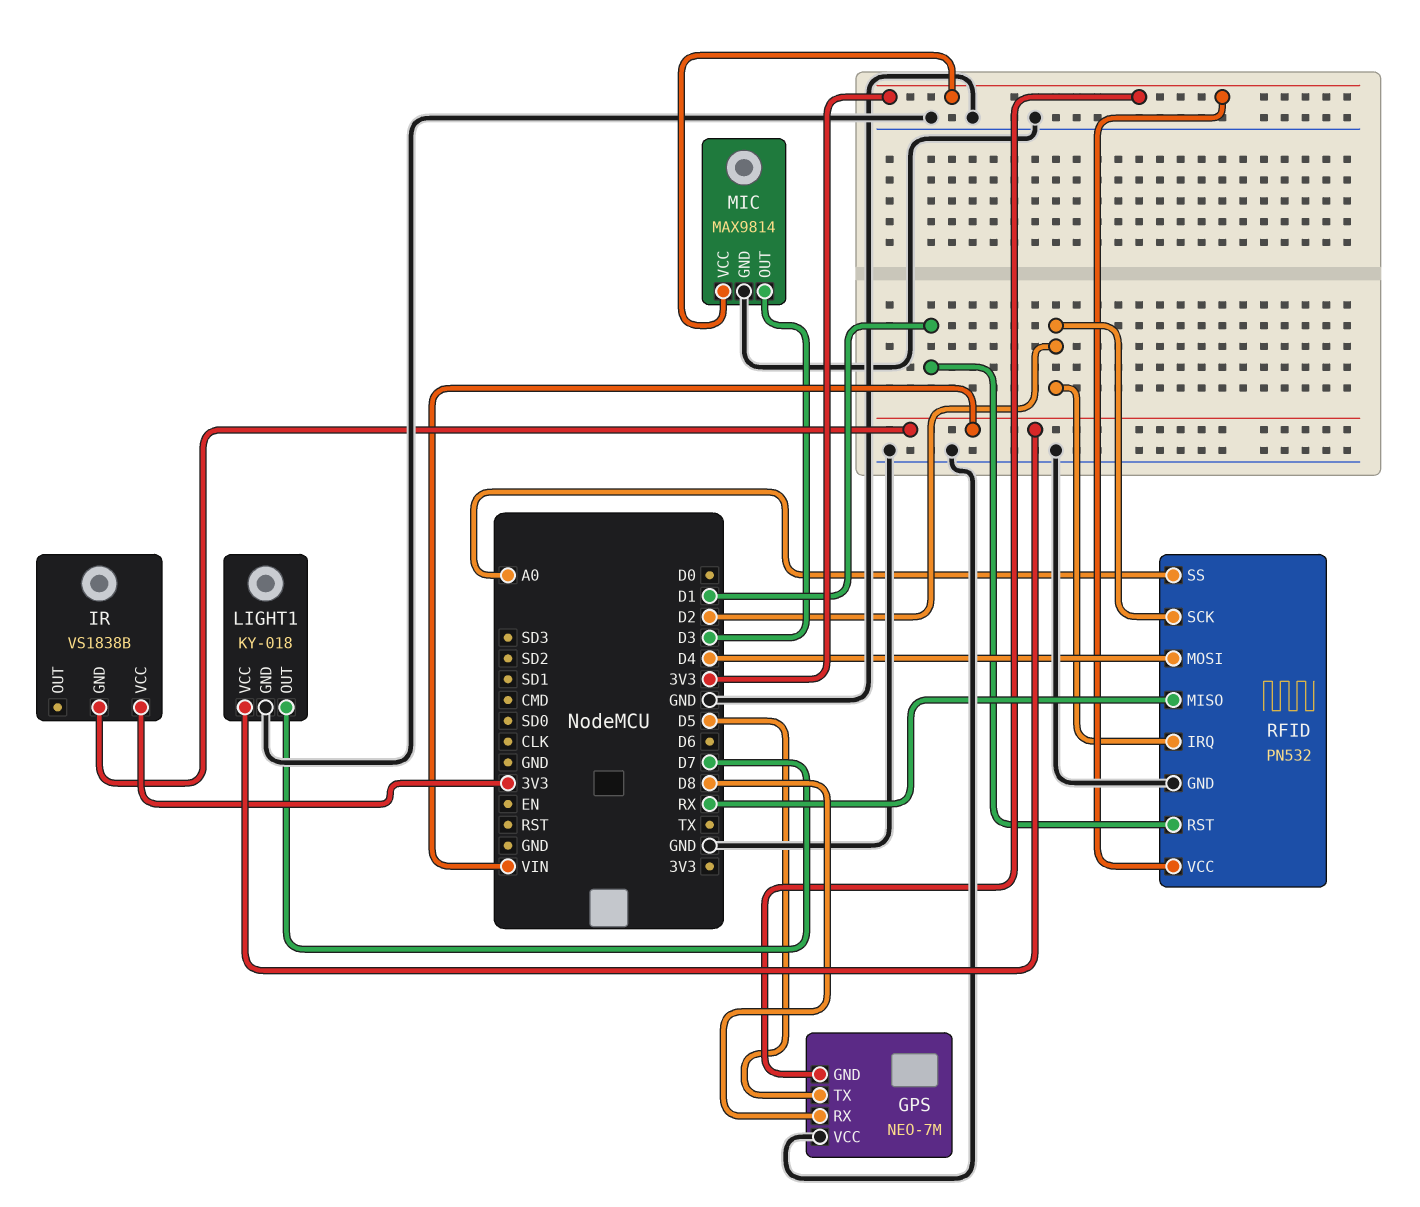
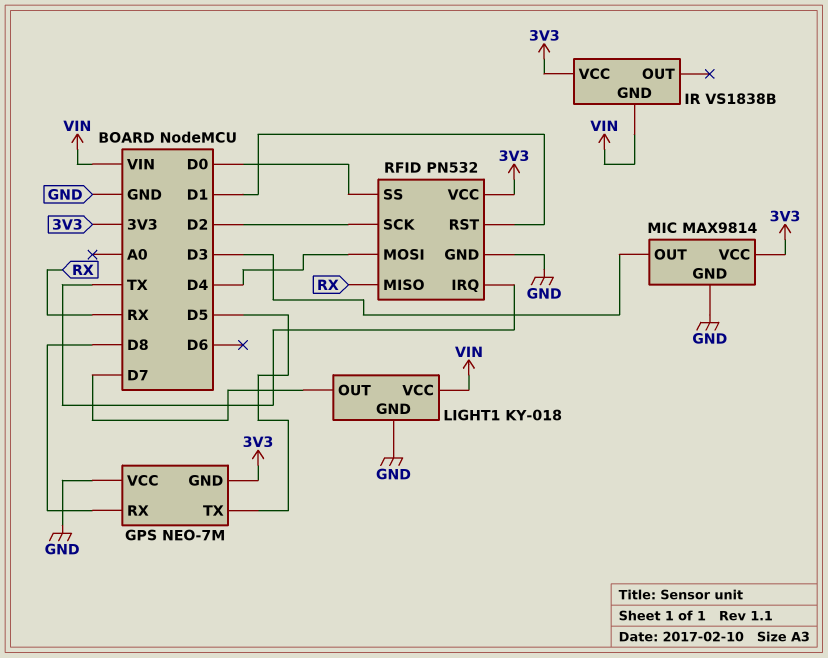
RFID pin IRQ: D2 -> TX
RFID pin SS: A0 -> D0

